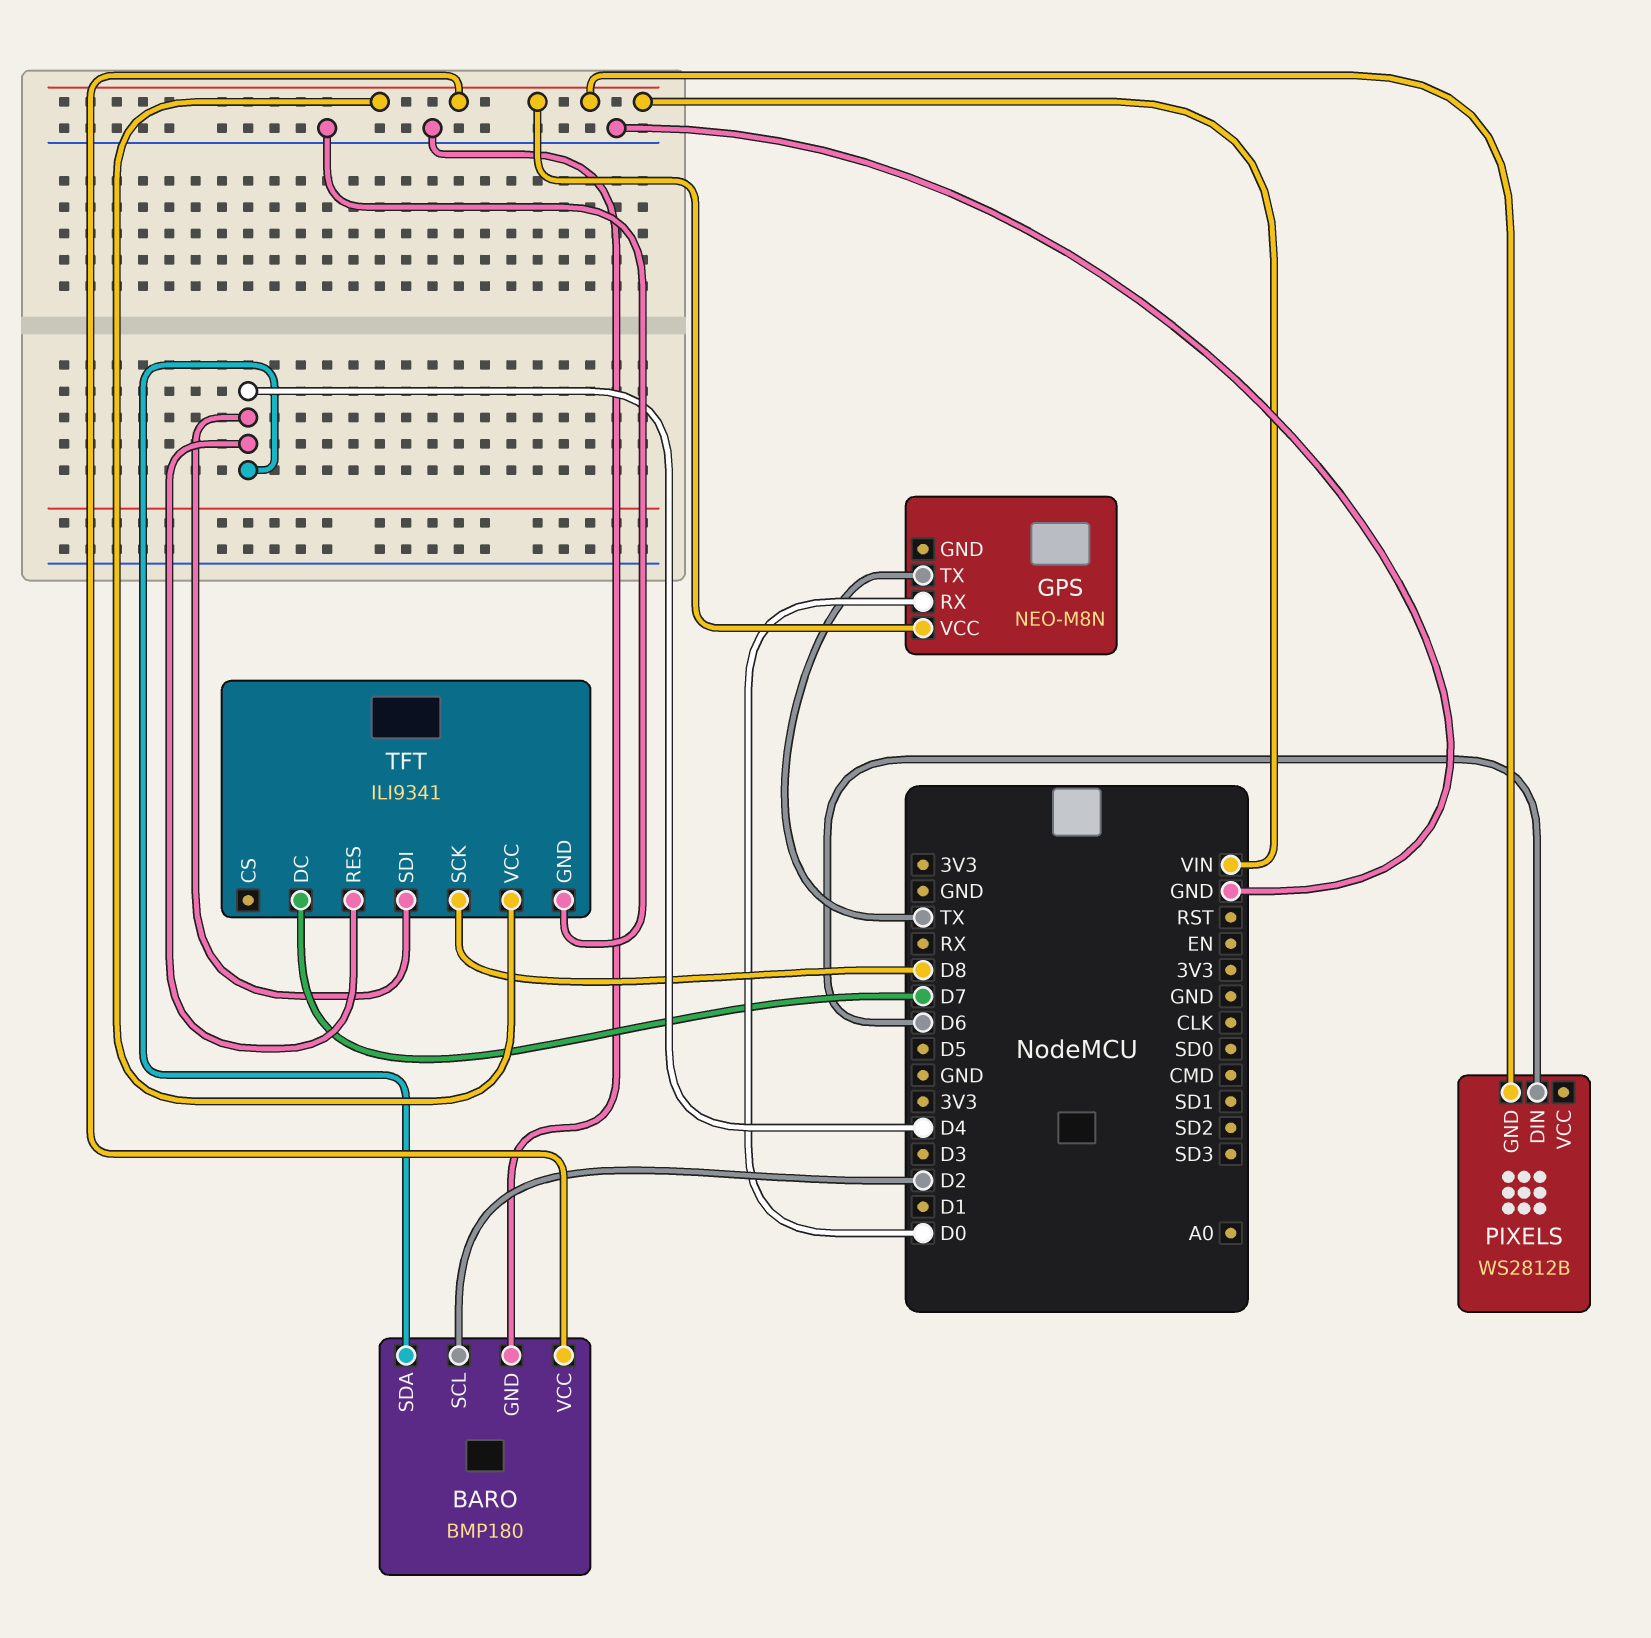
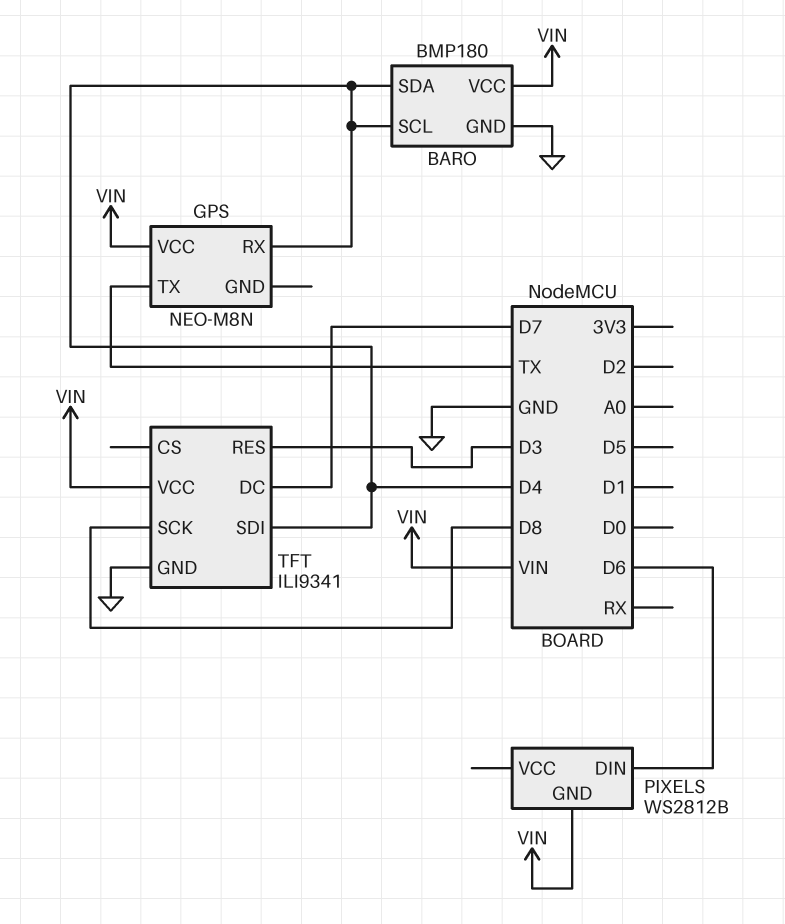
BARO pin SCL: D2 -> D4
GPS pin RX: D0 -> D4
TFT pin RES: D4 -> D3

